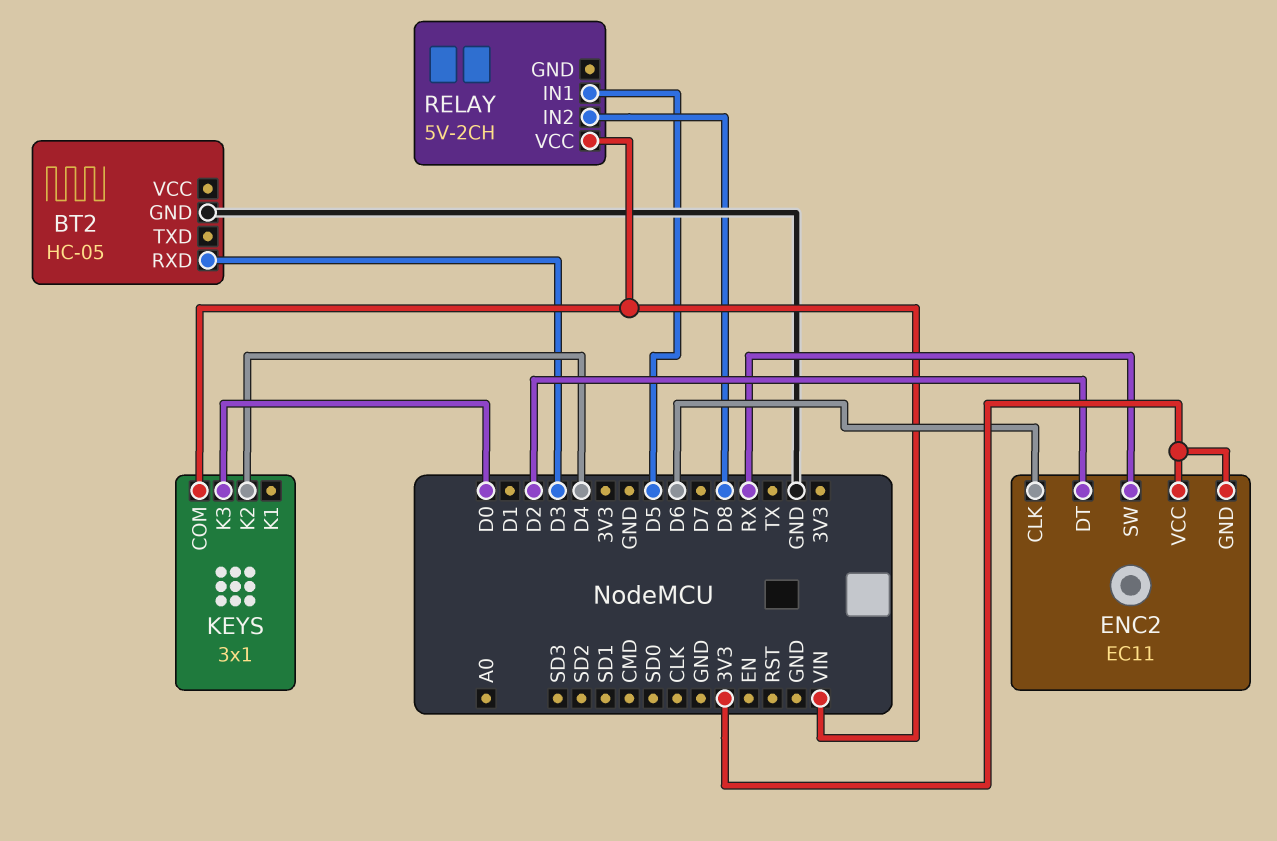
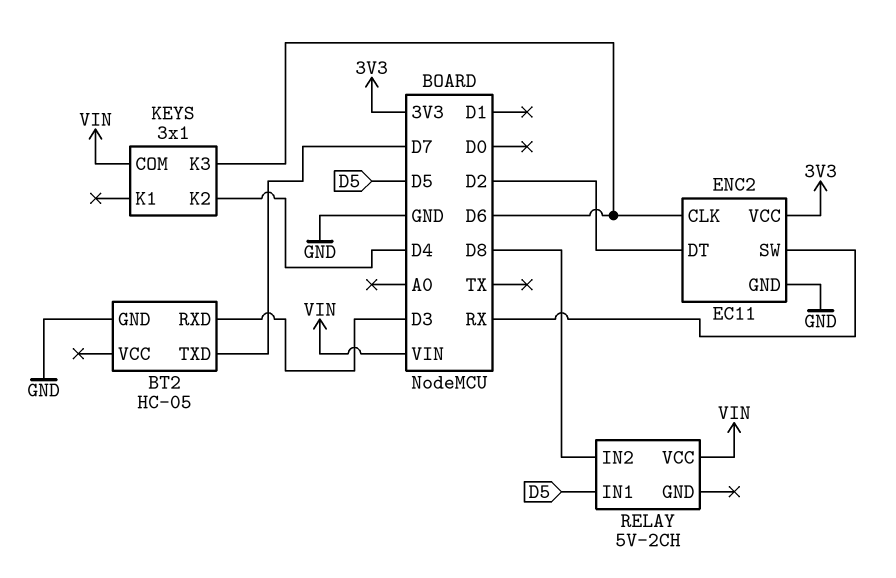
BT2 pin TXD: none -> D7
ENC2 pin GND: 3V3 -> GND
KEYS pin K3: D0 -> D6

